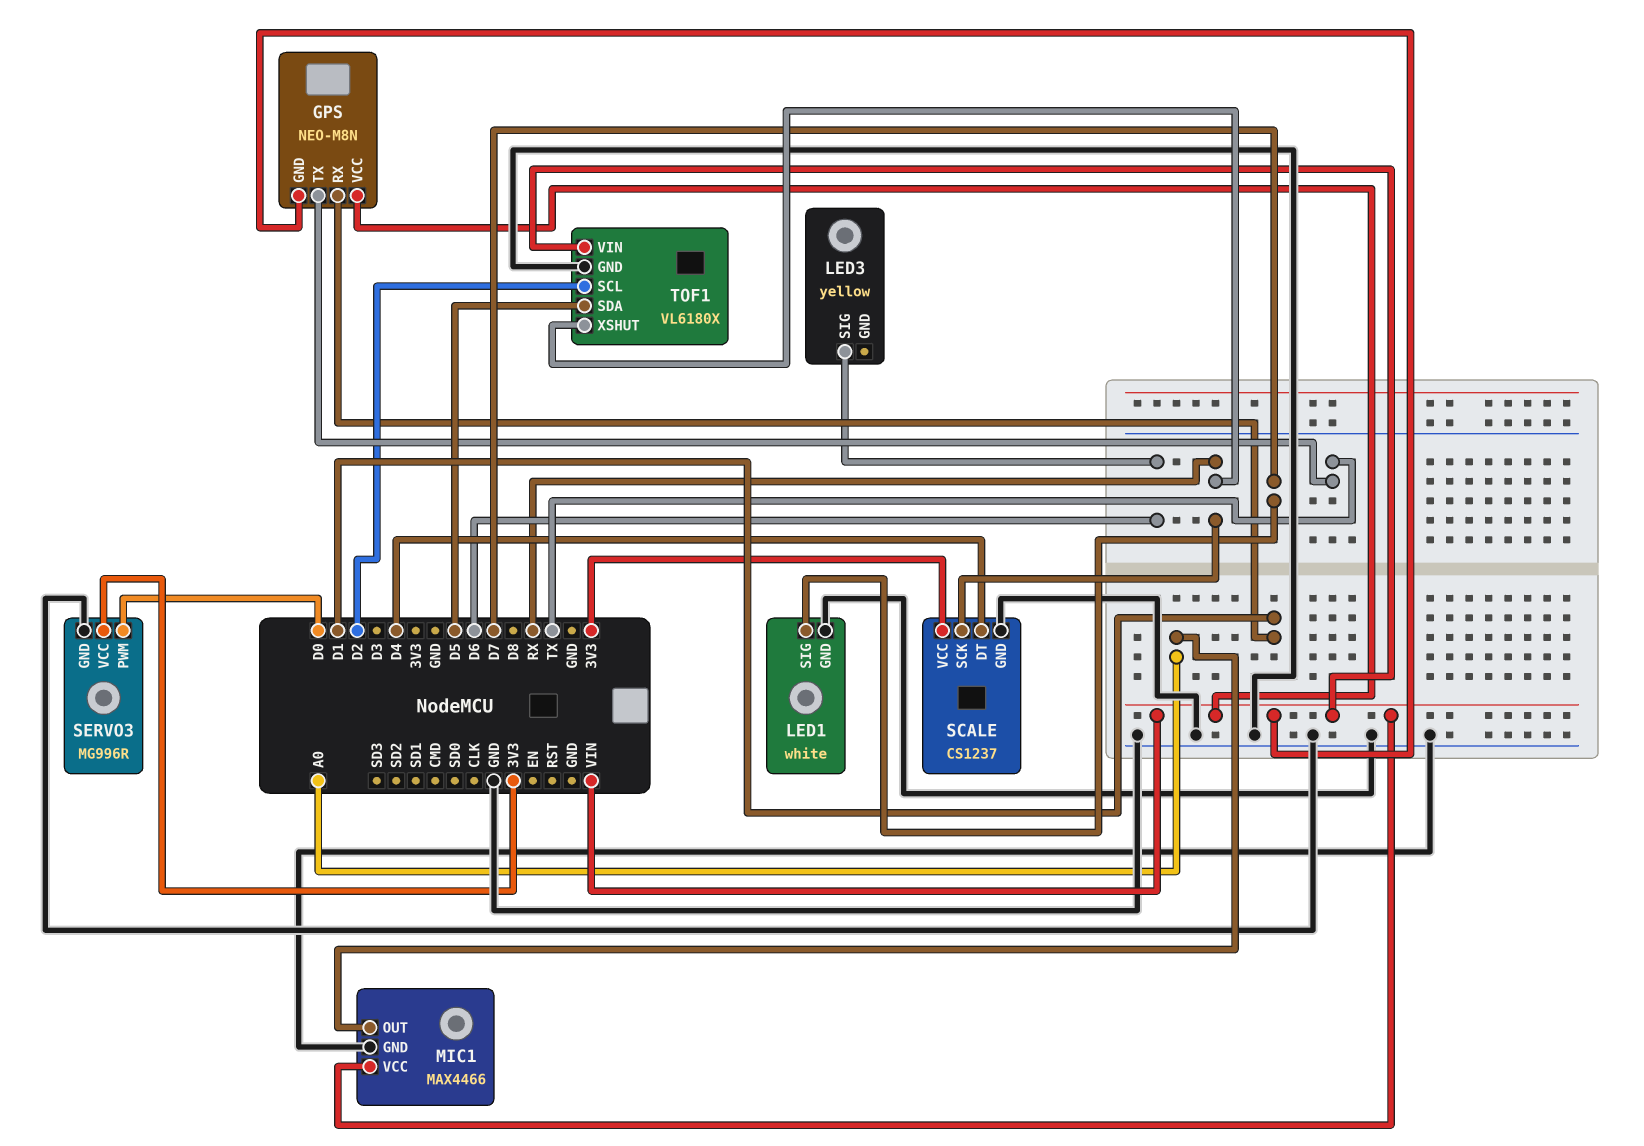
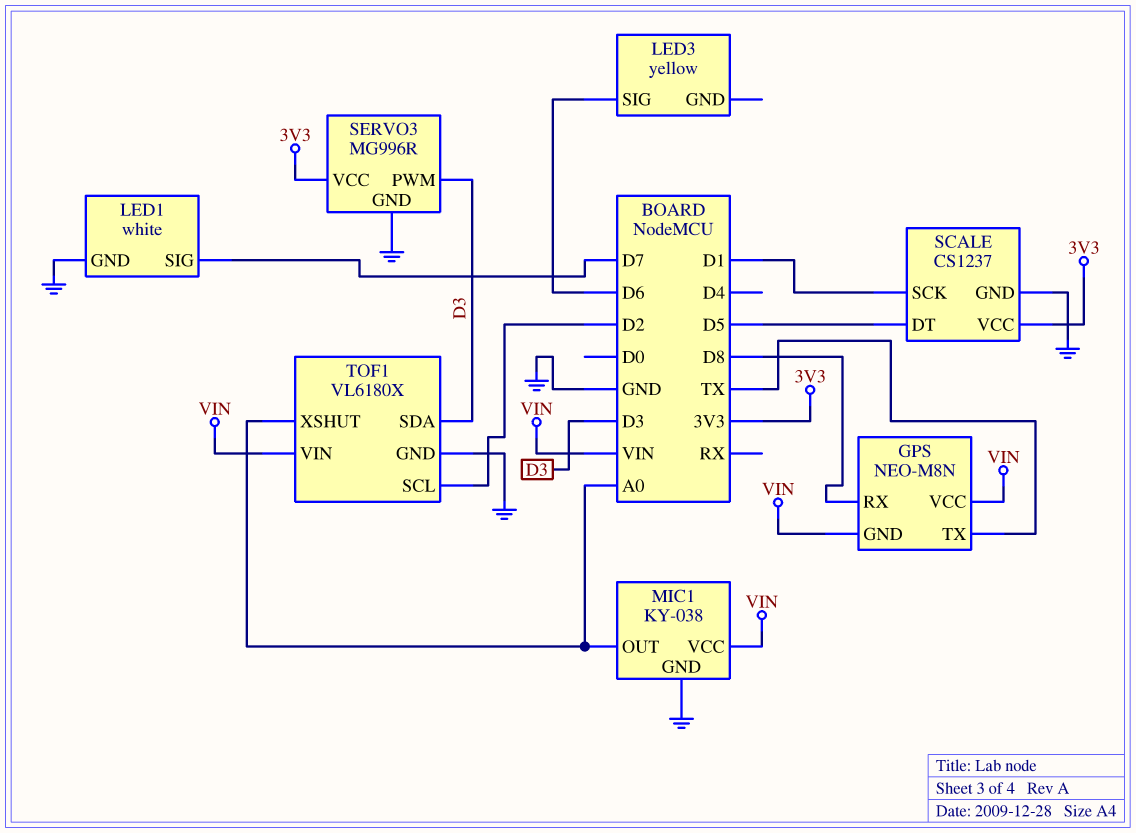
GPS pin RX: D1 -> D8
MIC1: MAX4466 -> KY-038
SCALE pin DT: D4 -> D5
SCALE pin SCK: RX -> D1
SERVO3 pin PWM: D0 -> D3
TOF1 pin SDA: D5 -> D3
TOF1 pin XSHUT: RX -> A0

